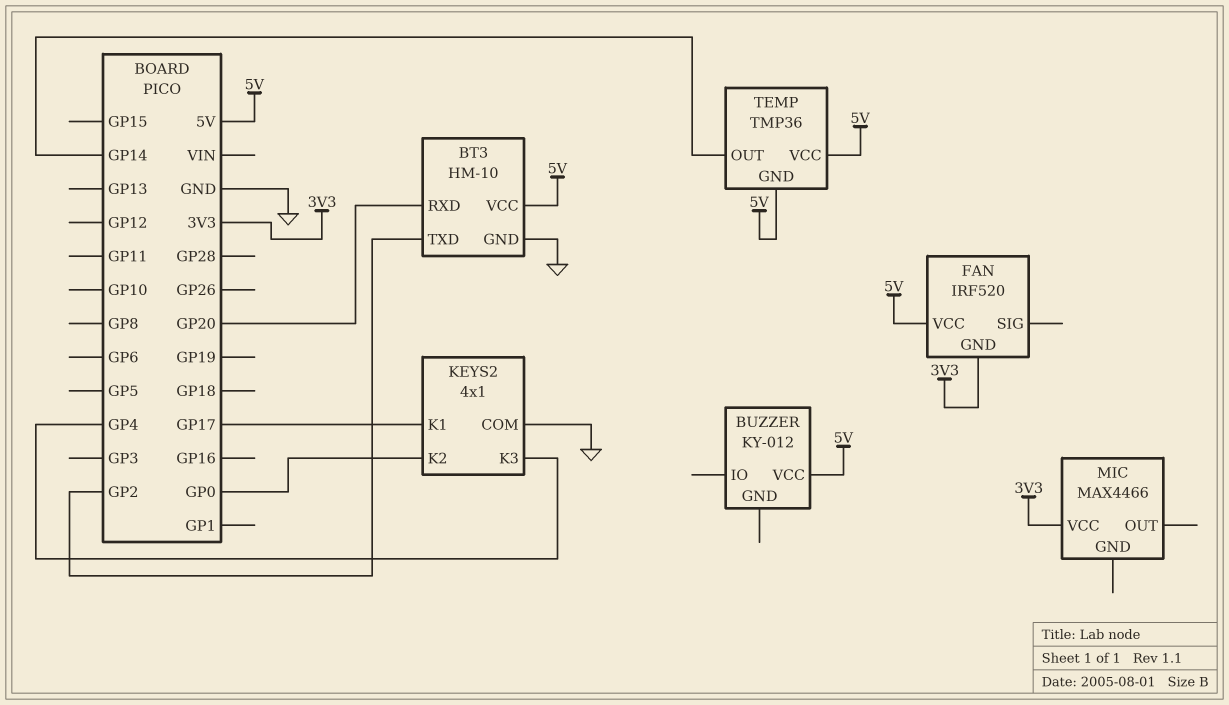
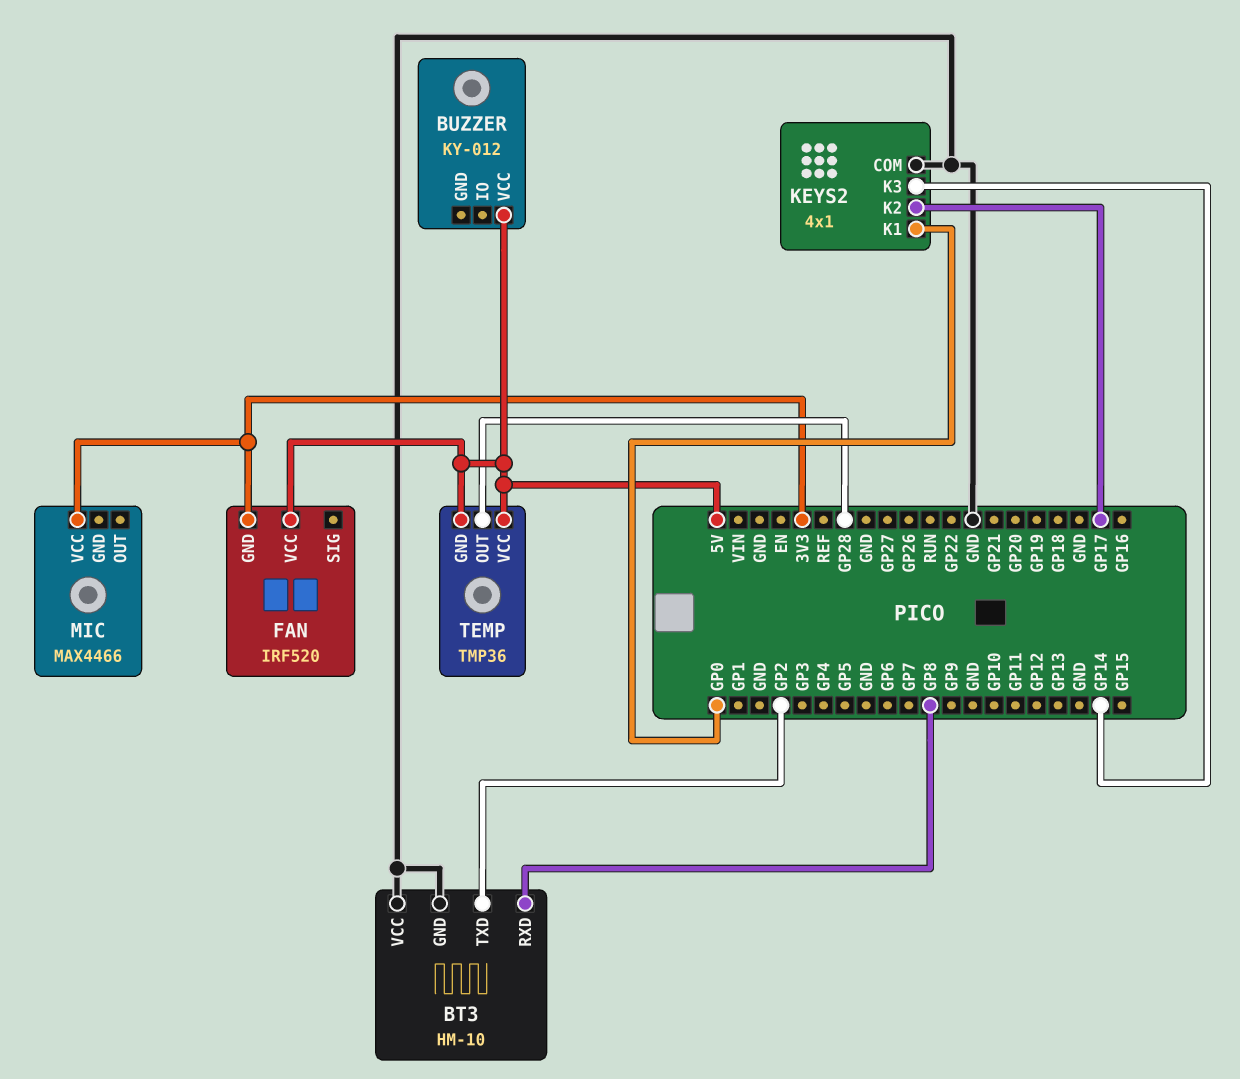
BT3 pin RXD: GP20 -> GP8
BT3 pin VCC: 5V -> GND
KEYS2 pin K1: GP17 -> GP0
KEYS2 pin K2: GP0 -> GP17
KEYS2 pin K3: GP4 -> GP14
TEMP pin OUT: GP14 -> GP28

